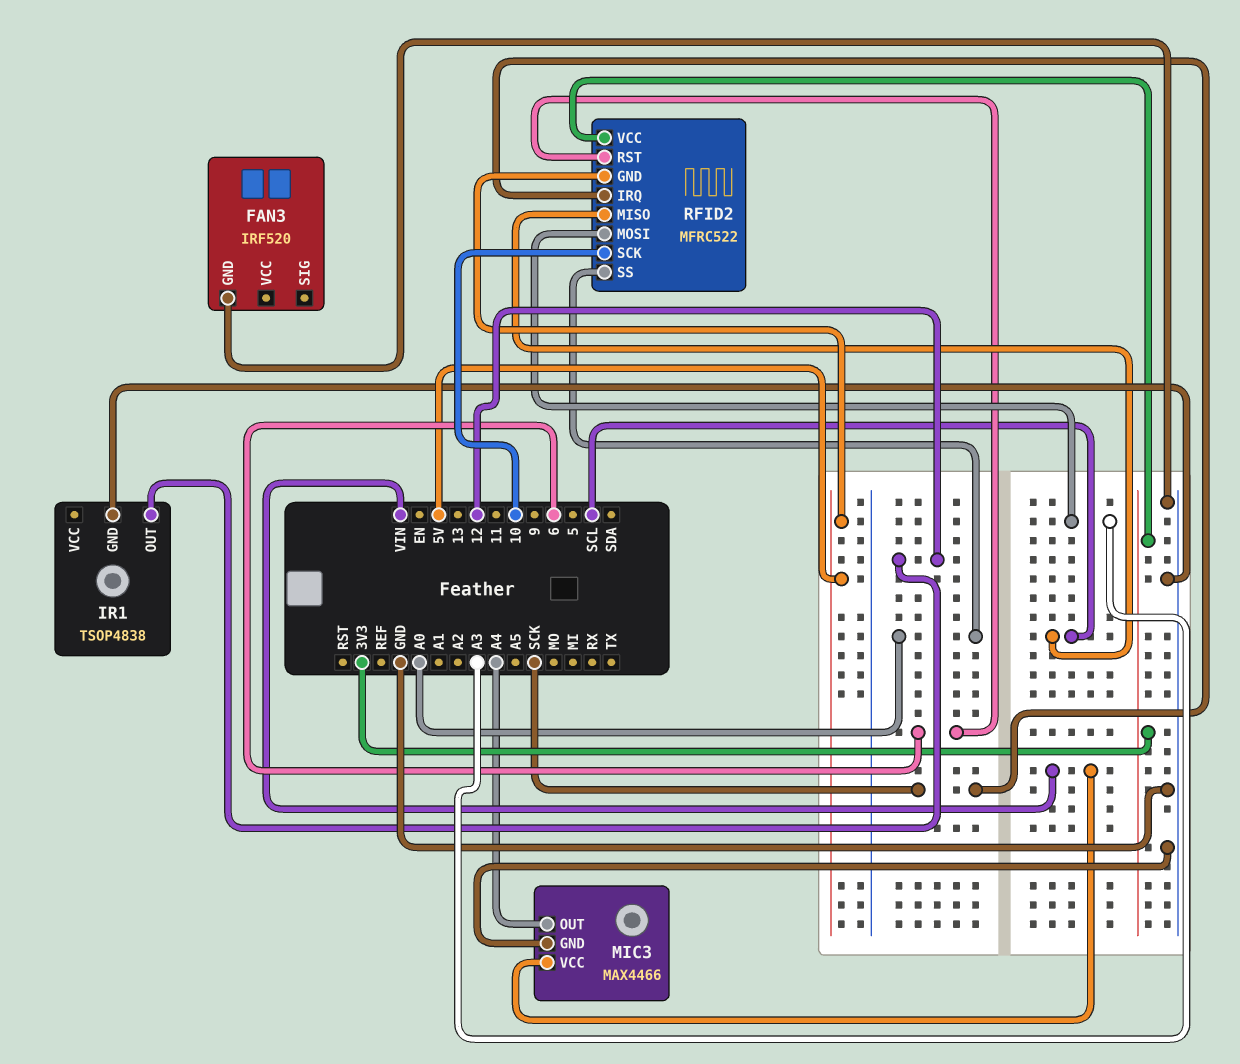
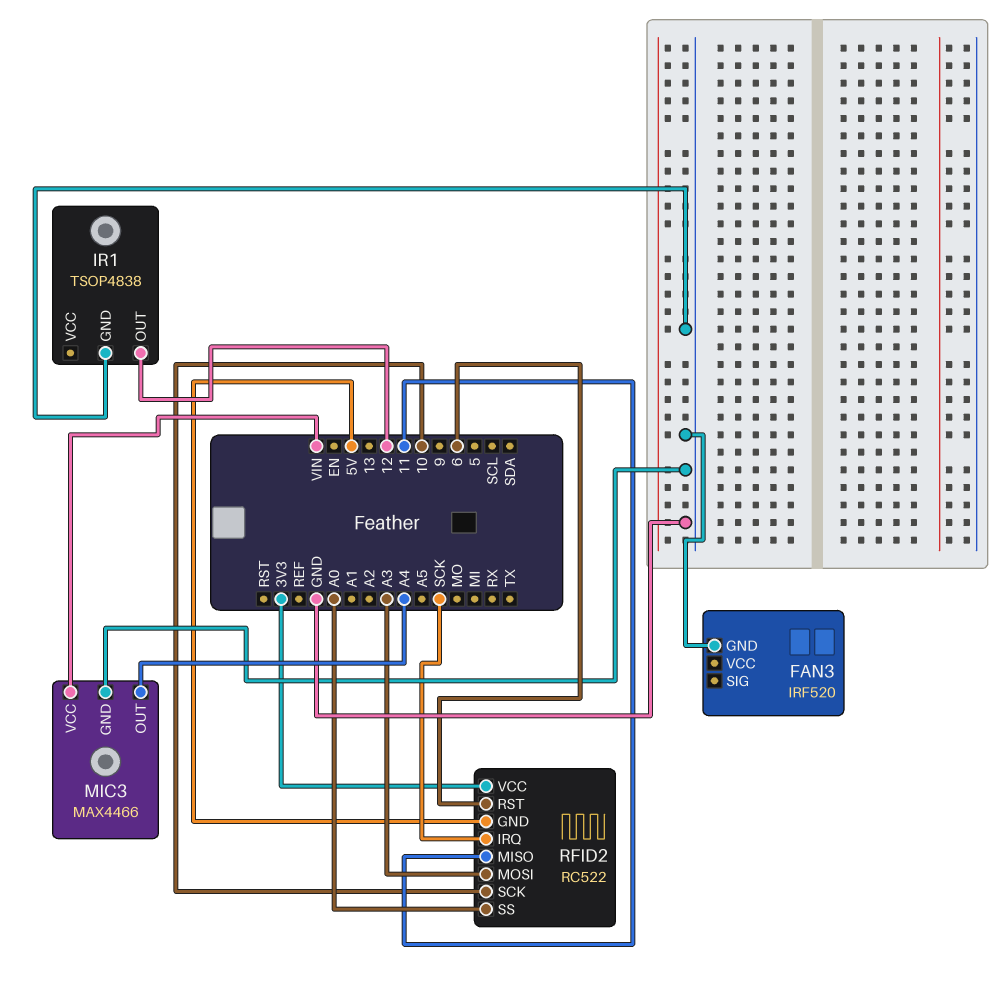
RFID2: MFRC522 -> RC522
RFID2 pin MISO: SCL -> 11

